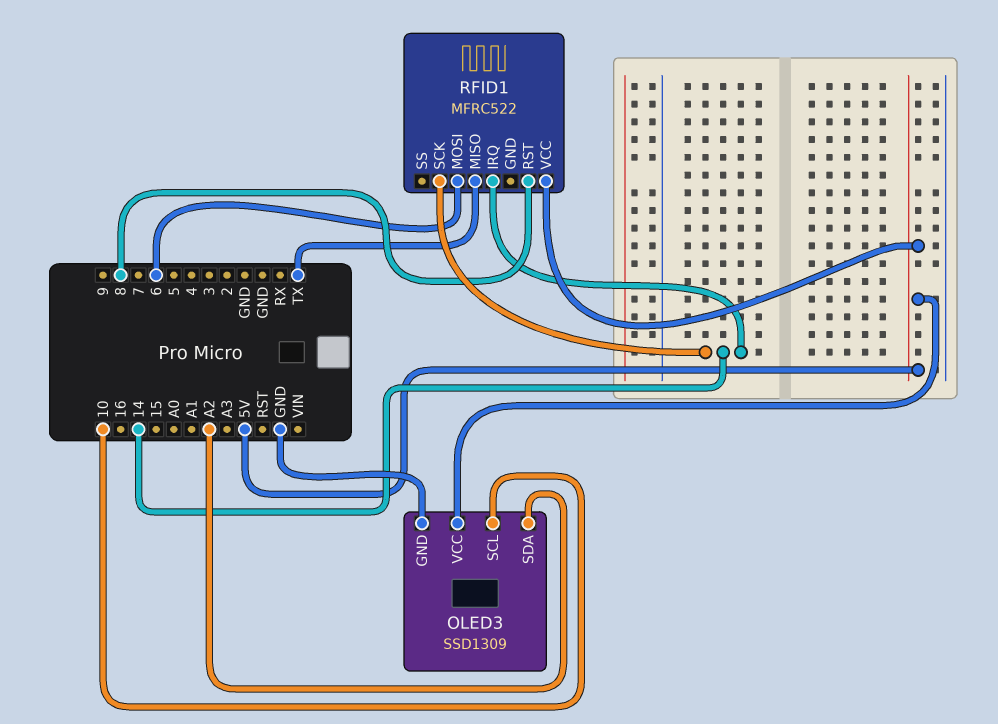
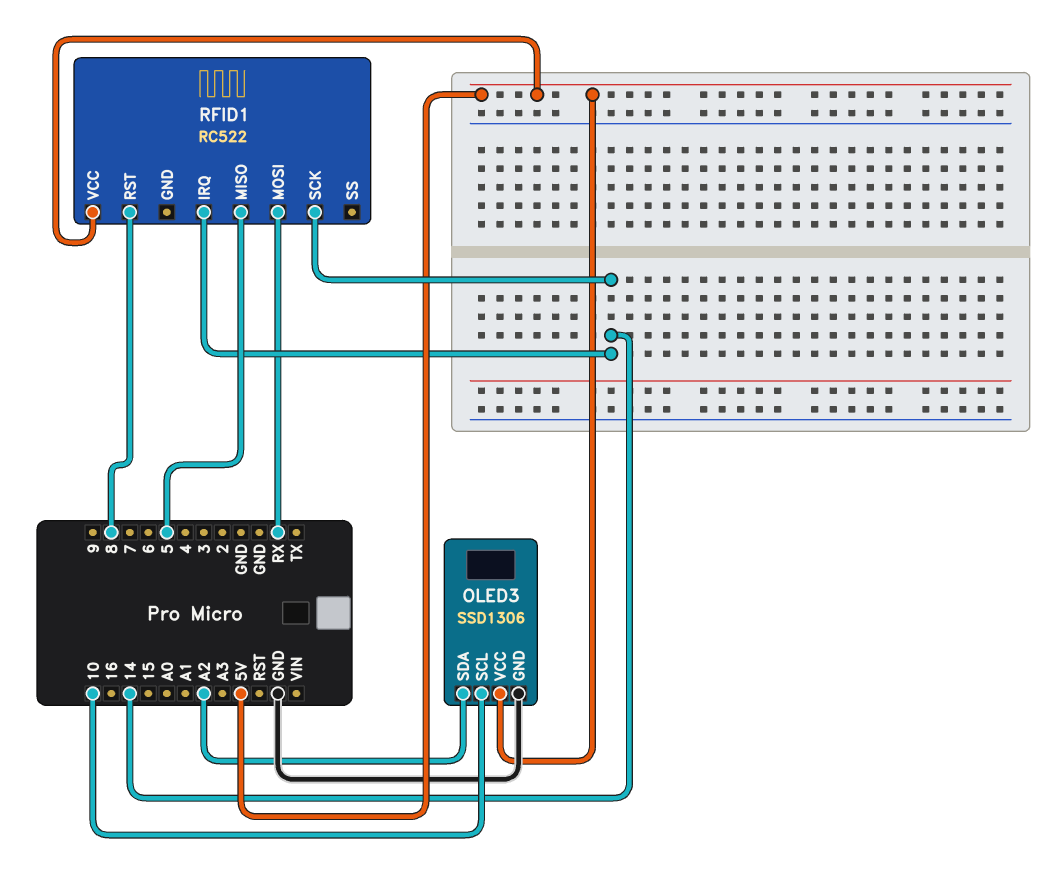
OLED3: SSD1309 -> SSD1306
RFID1: MFRC522 -> RC522
RFID1 pin MISO: TX -> 5
RFID1 pin MOSI: 6 -> RX

